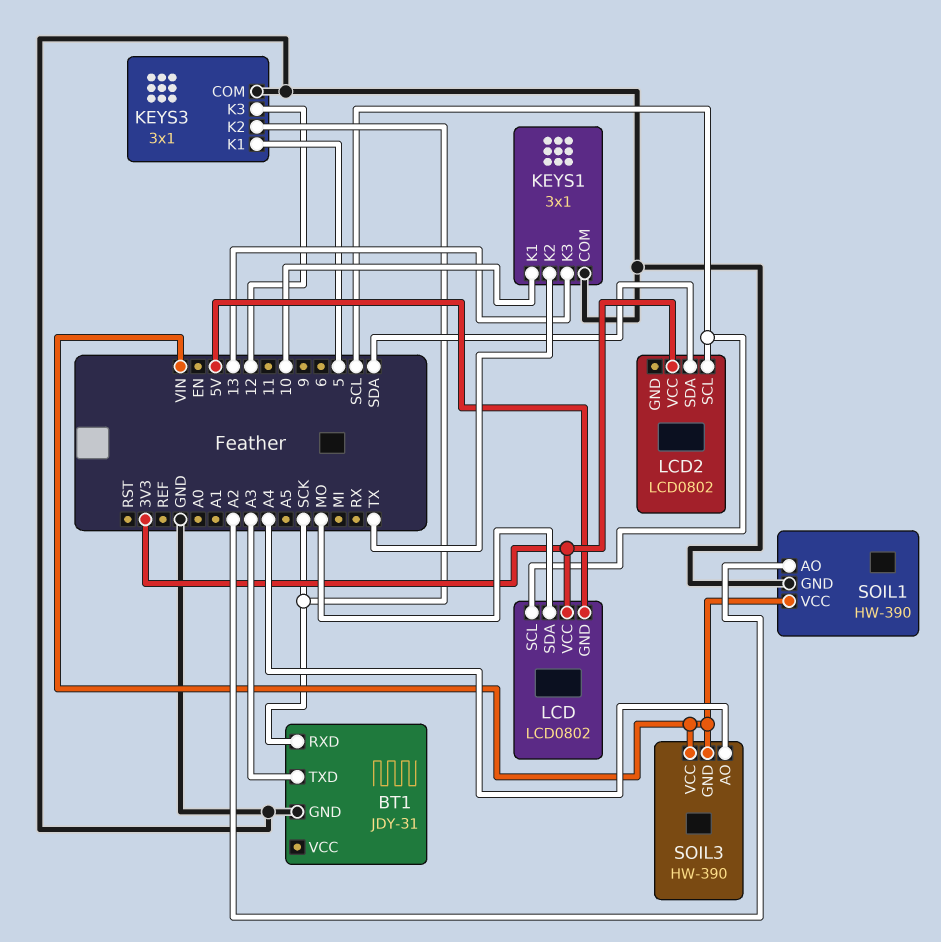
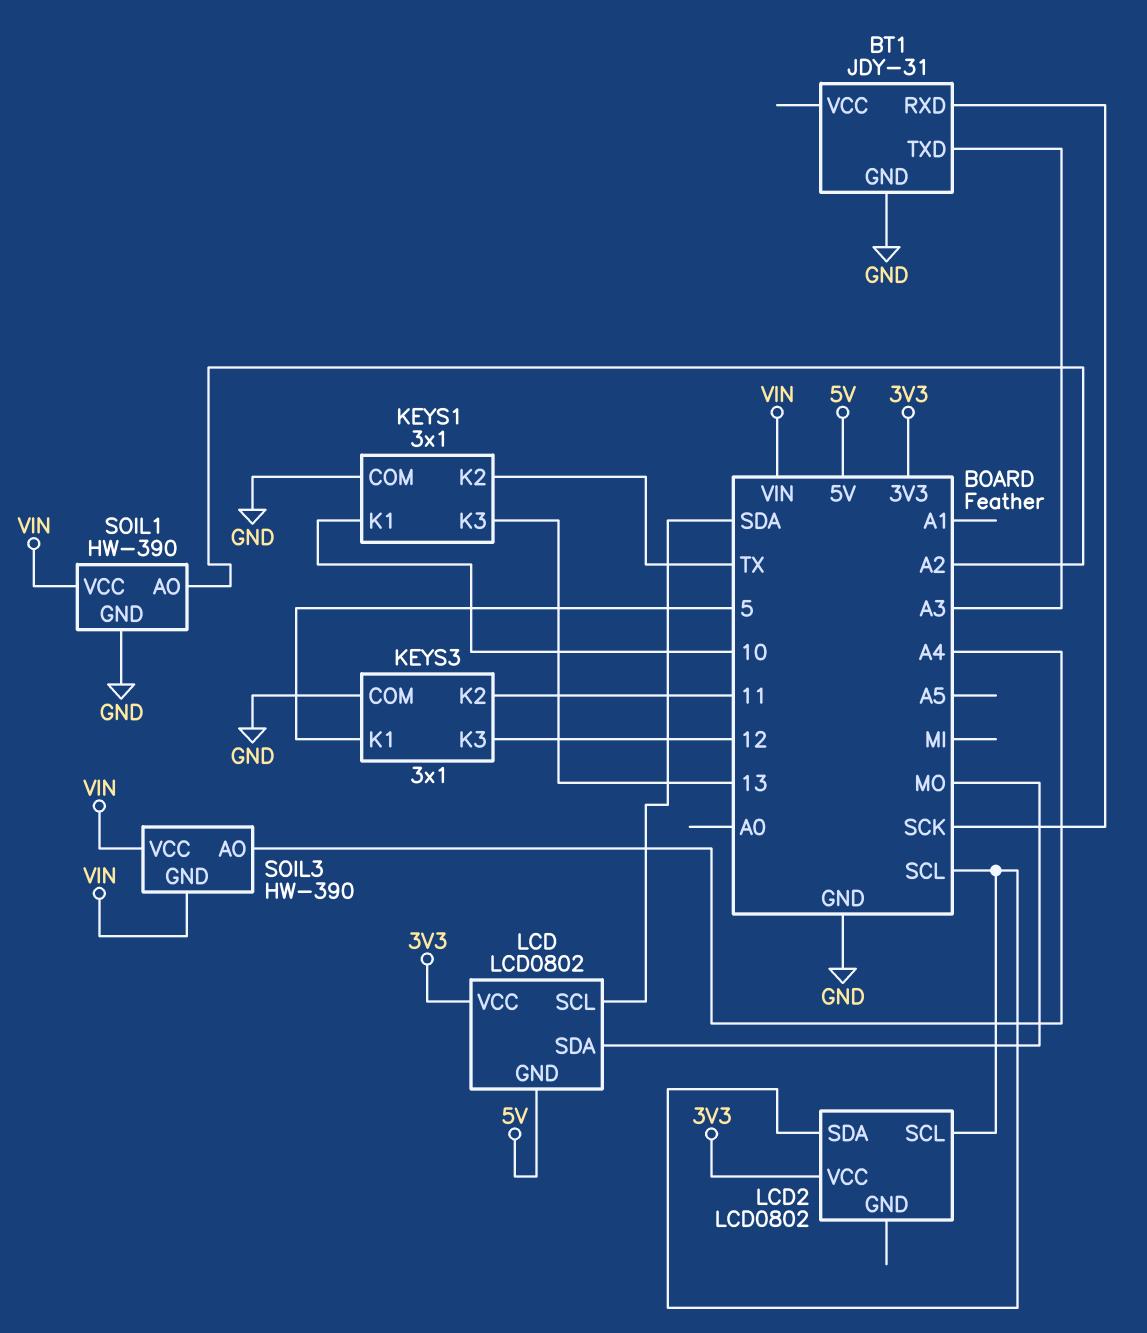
KEYS3 pin K2: SCK -> 11
LCD pin SCL: SCL -> SDA
LCD2 pin SDA: SDA -> SCL

